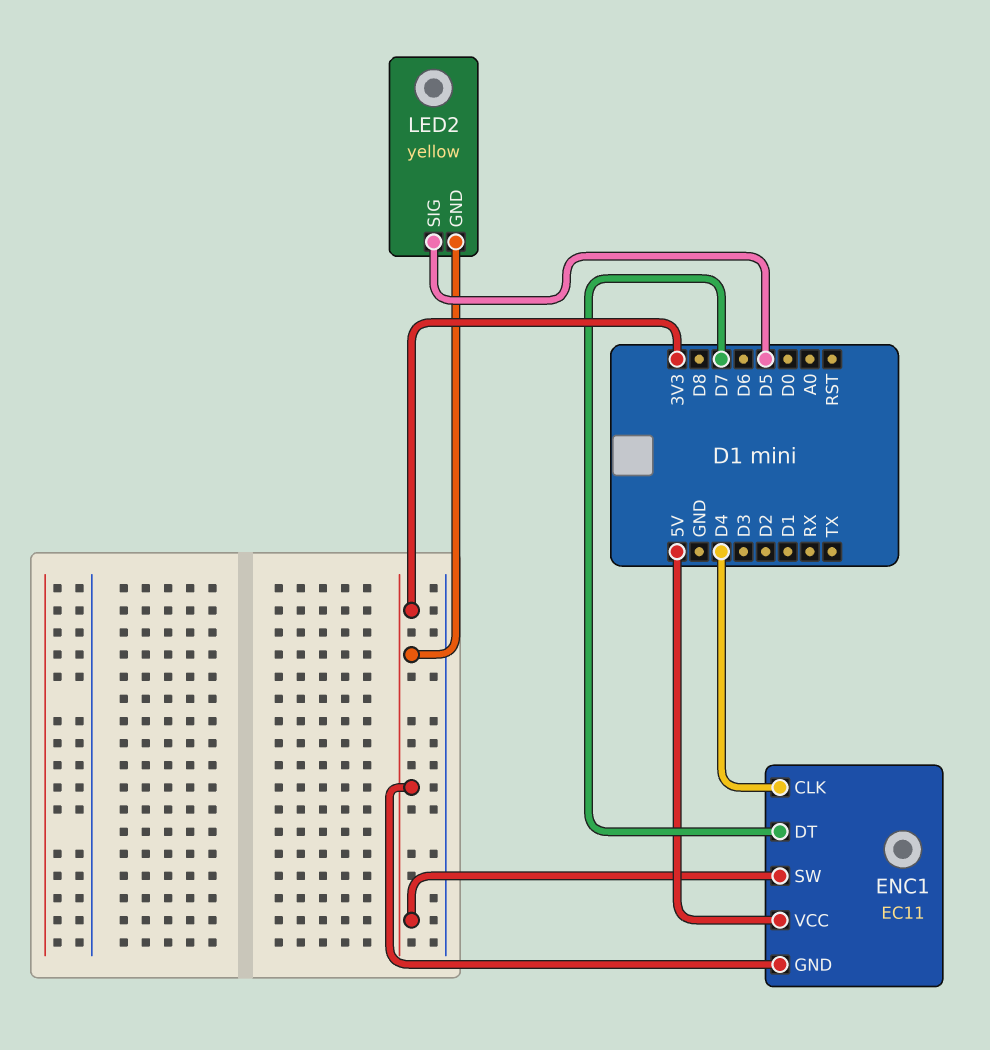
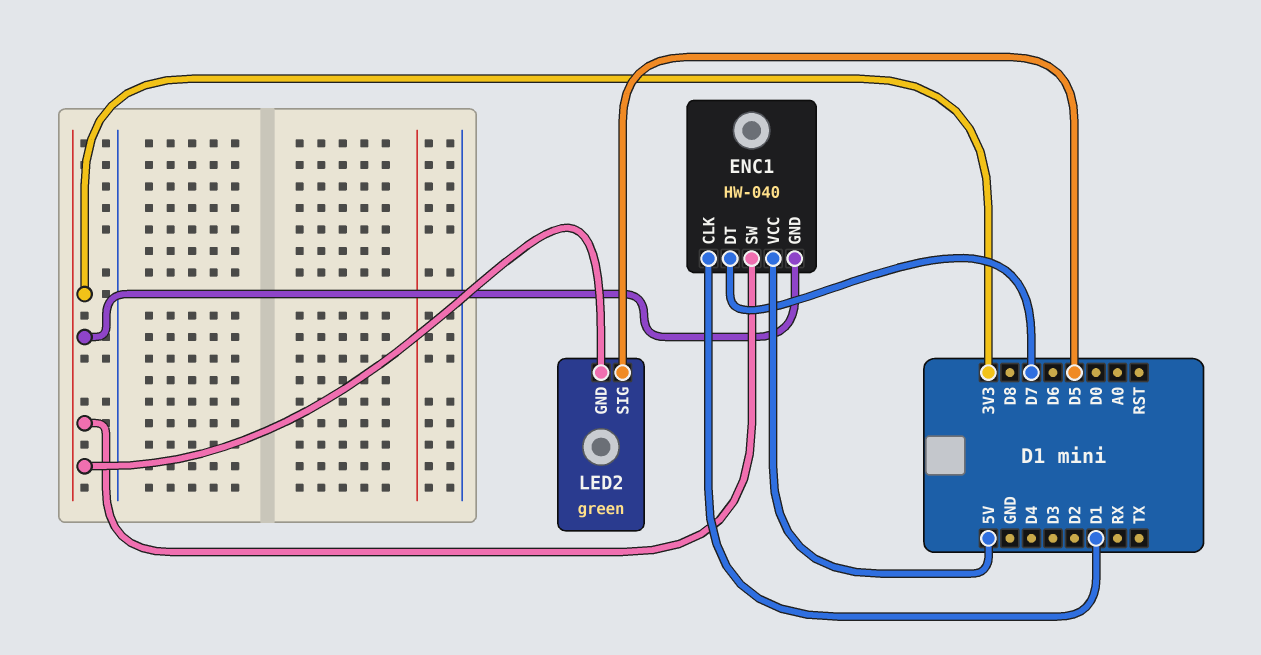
ENC1: EC11 -> HW-040
ENC1 pin CLK: D4 -> D1
LED2: yellow -> green

